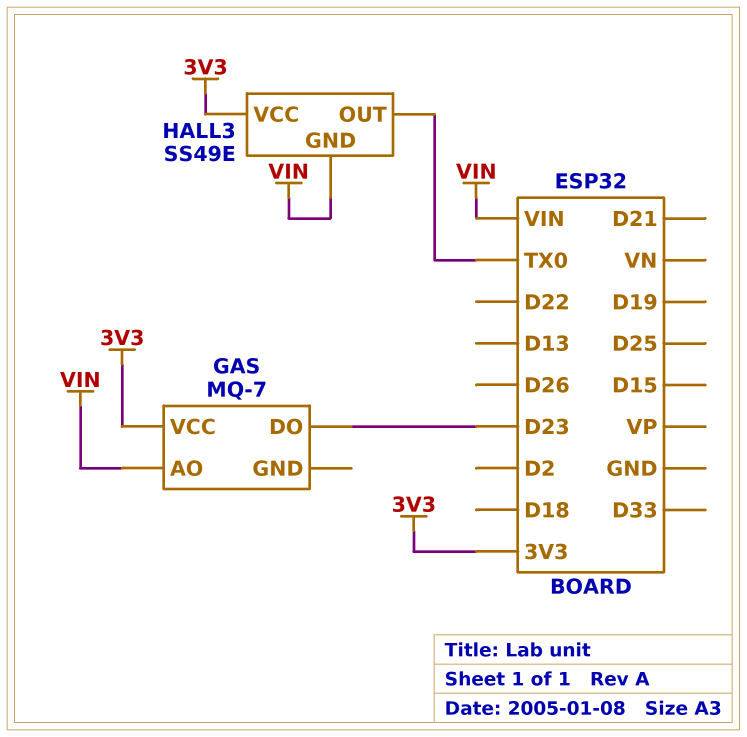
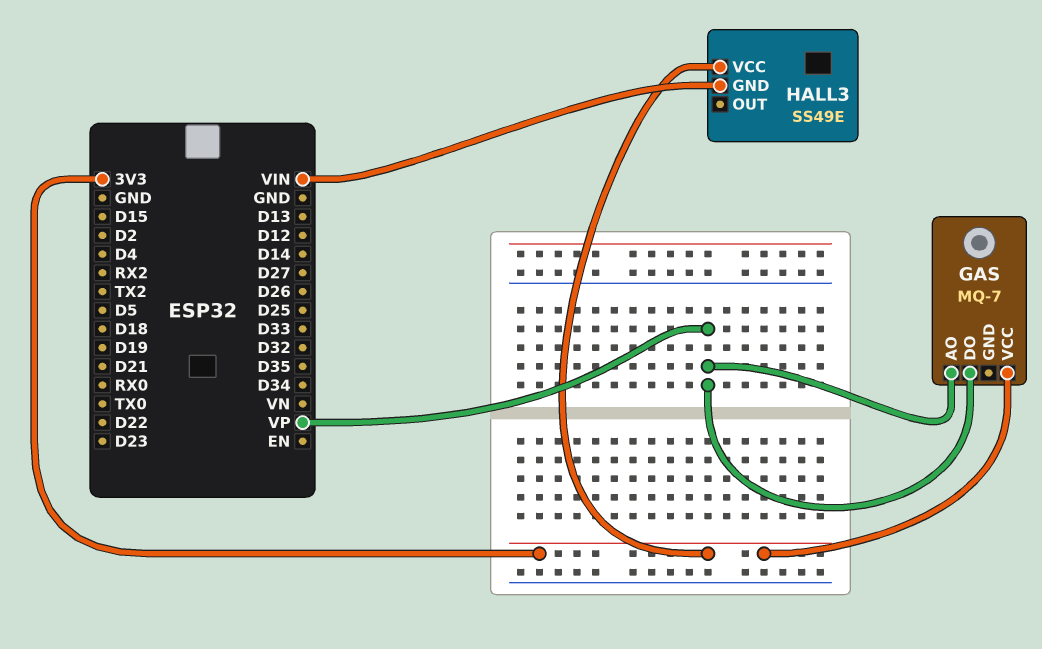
GAS pin AO: VIN -> VP
GAS pin DO: D23 -> VP
HALL3 pin OUT: TX0 -> none

